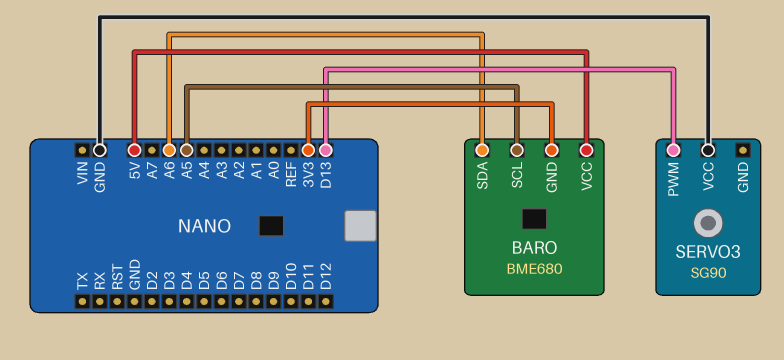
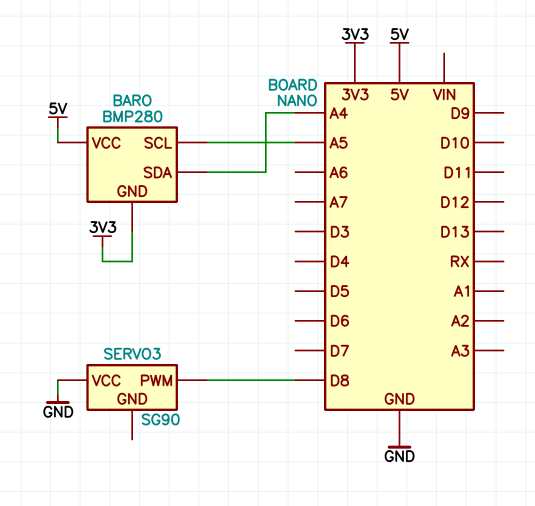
BARO: BME680 -> BMP280
BARO pin SDA: A6 -> A4
SERVO3 pin PWM: D13 -> D8

